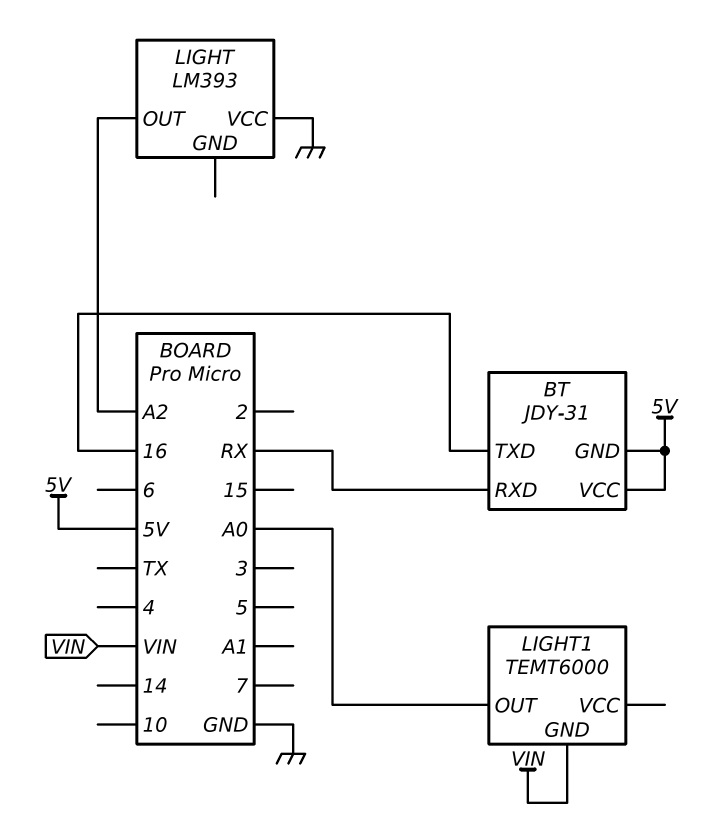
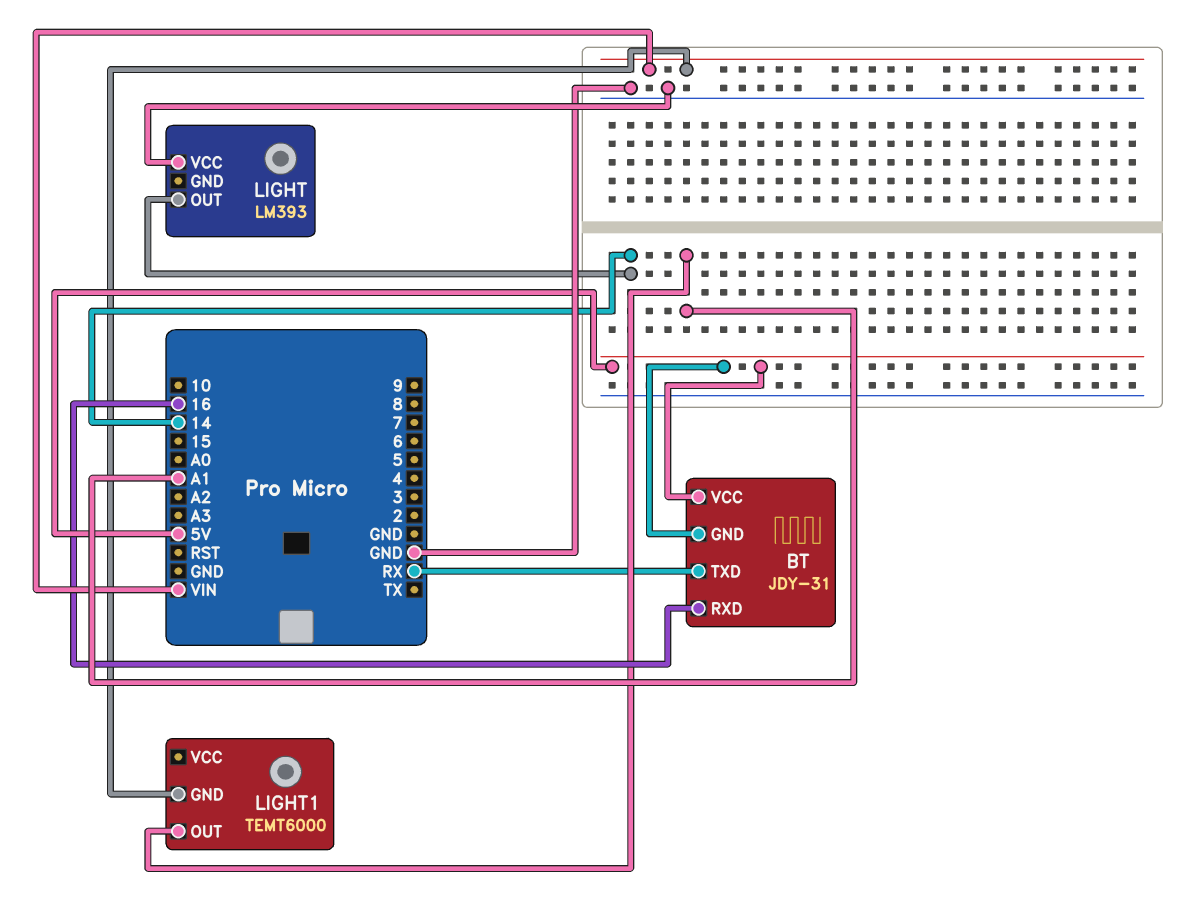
BT pin RXD: RX -> 16
BT pin TXD: 16 -> RX
LIGHT pin OUT: A2 -> 14
LIGHT1 pin OUT: A0 -> A1

